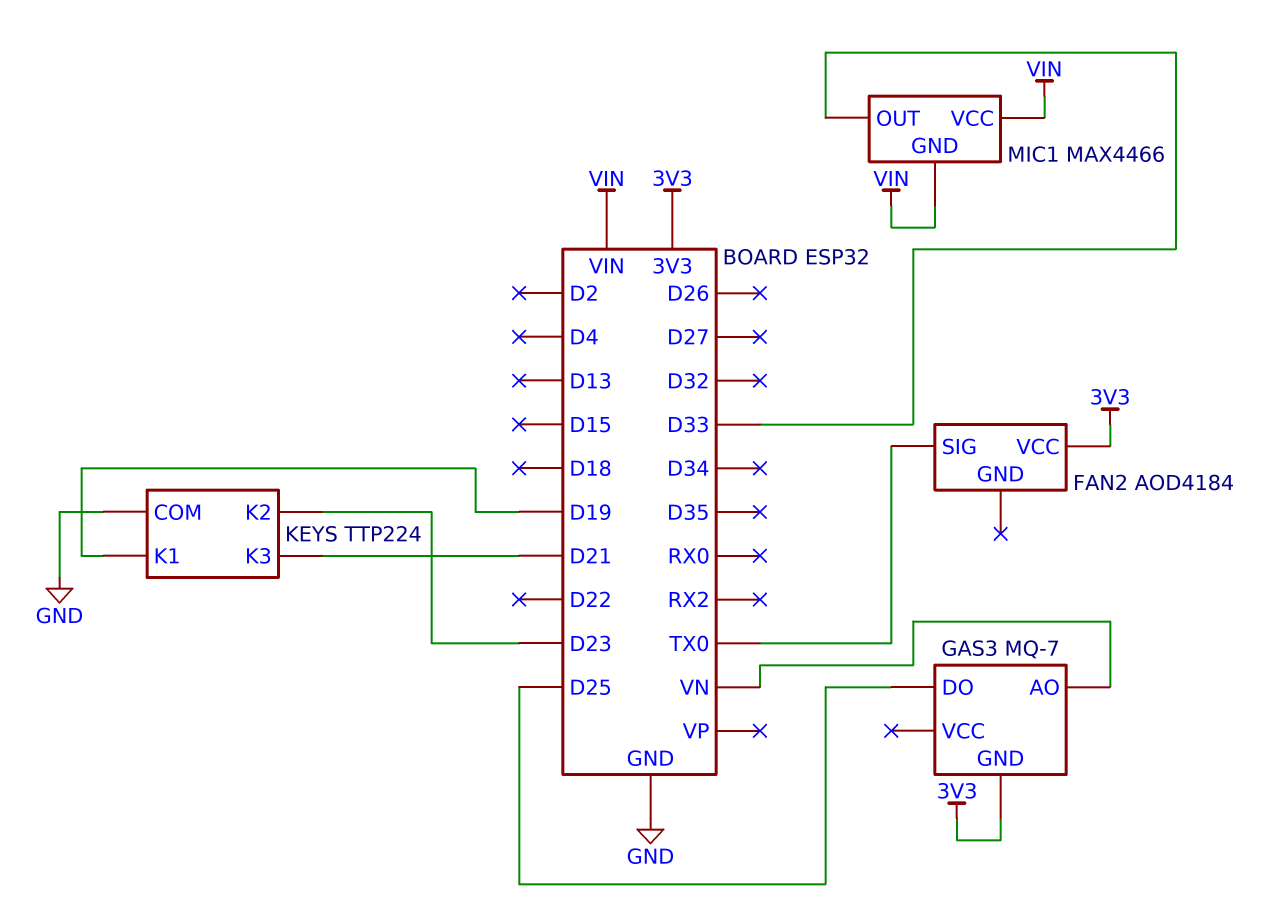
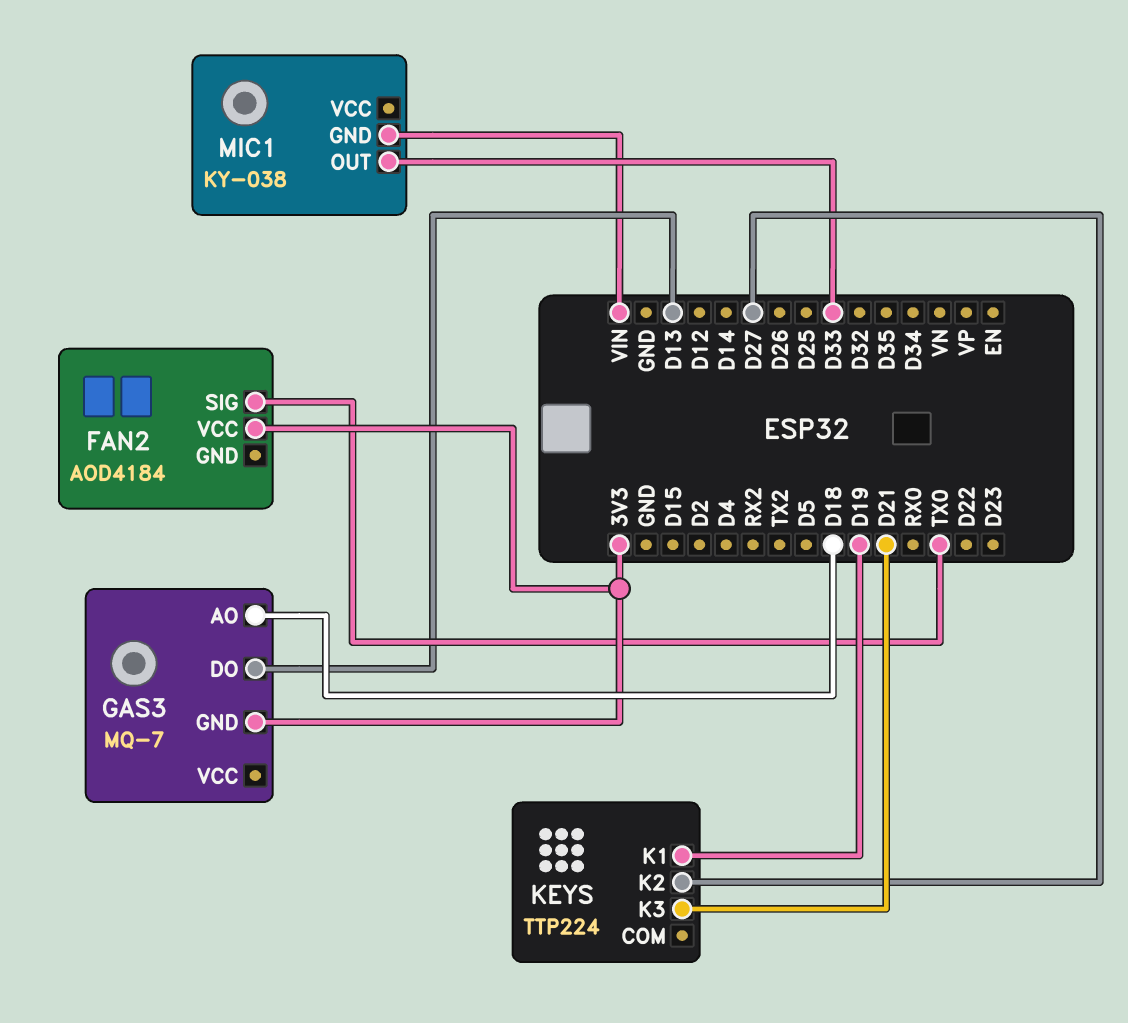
GAS3 pin AO: VN -> D18
GAS3 pin DO: D25 -> D13
KEYS pin COM: GND -> none
KEYS pin K2: D23 -> D27
MIC1: MAX4466 -> KY-038
MIC1 pin VCC: VIN -> none

